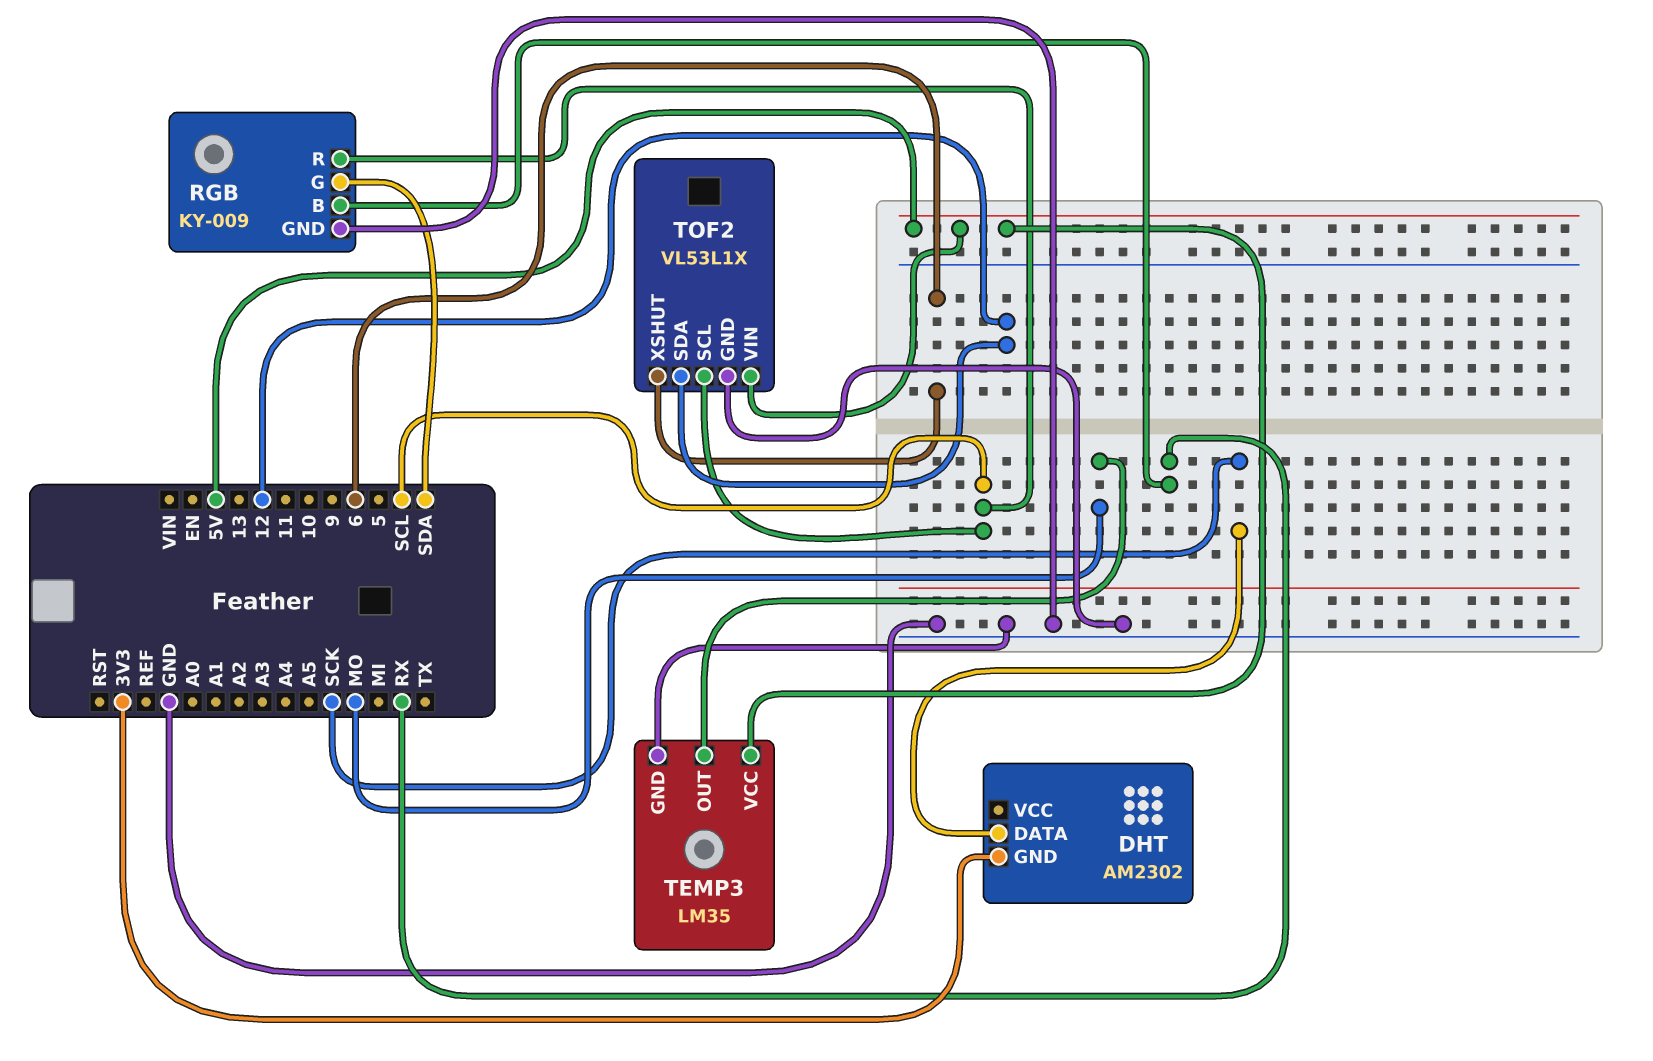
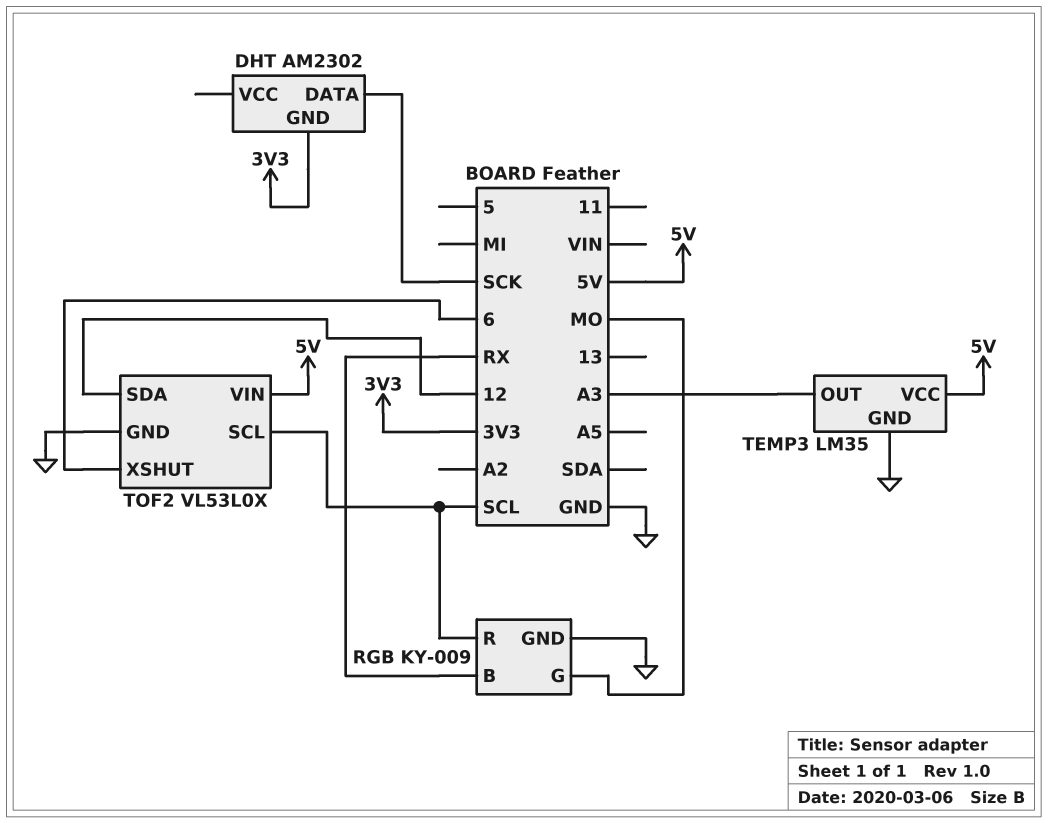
RGB pin G: SDA -> MO
TEMP3 pin OUT: MO -> A3
TOF2: VL53L1X -> VL53L0X

